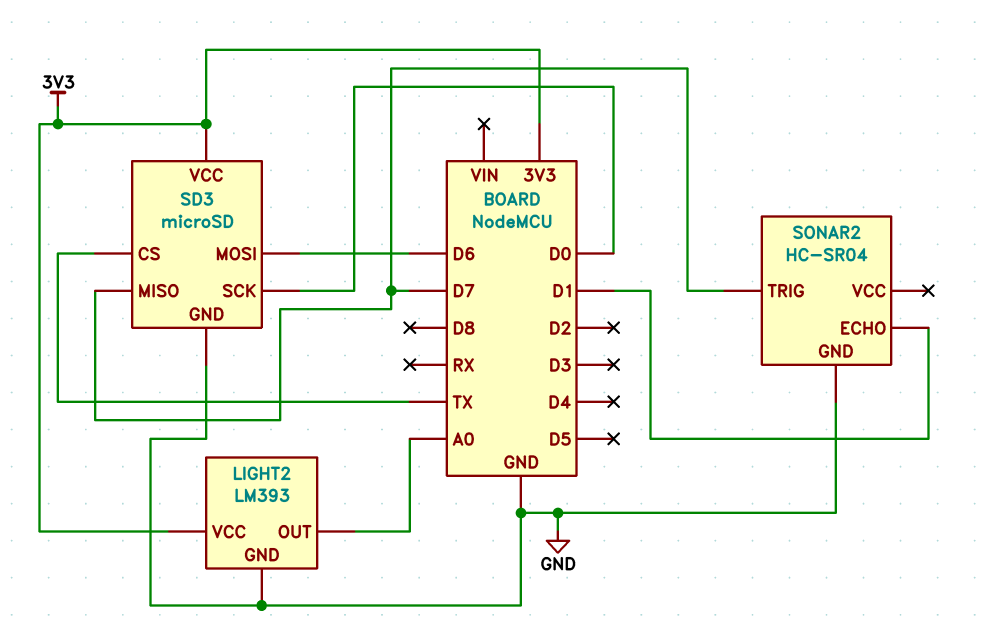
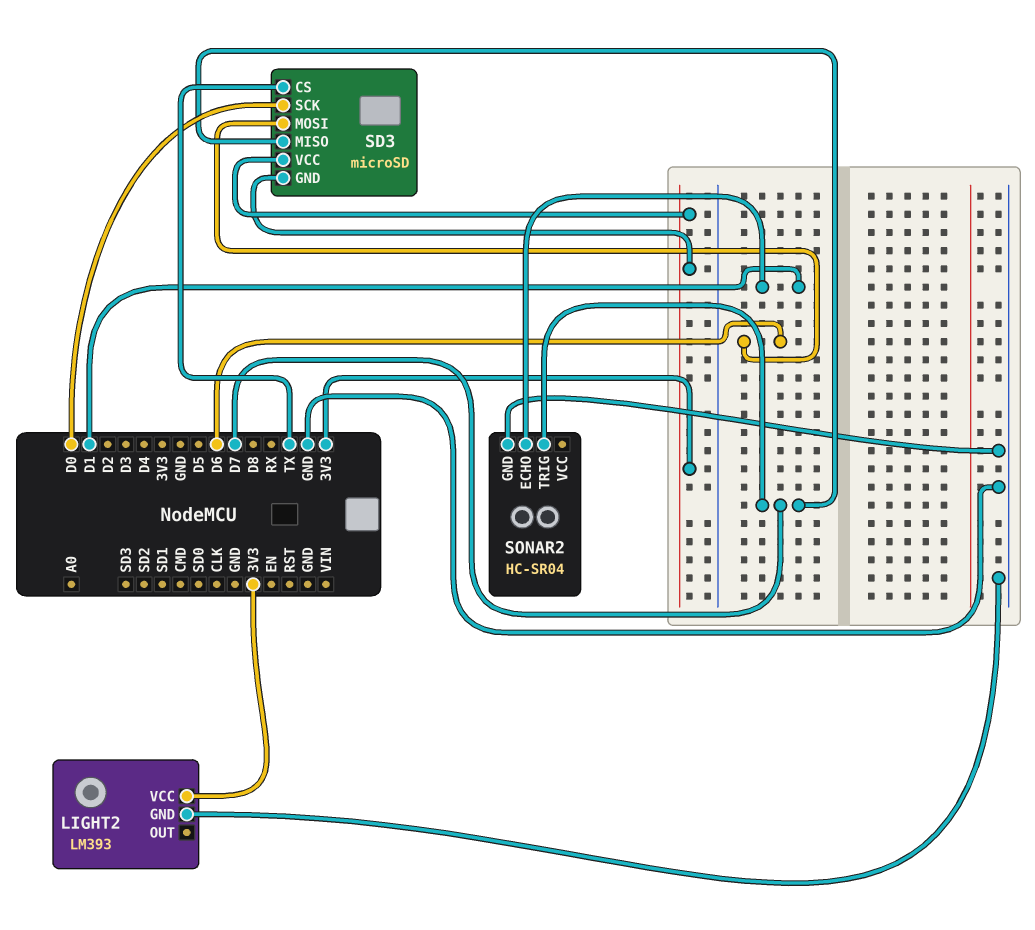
LIGHT2 pin OUT: A0 -> none
SD3 pin GND: GND -> 3V3

